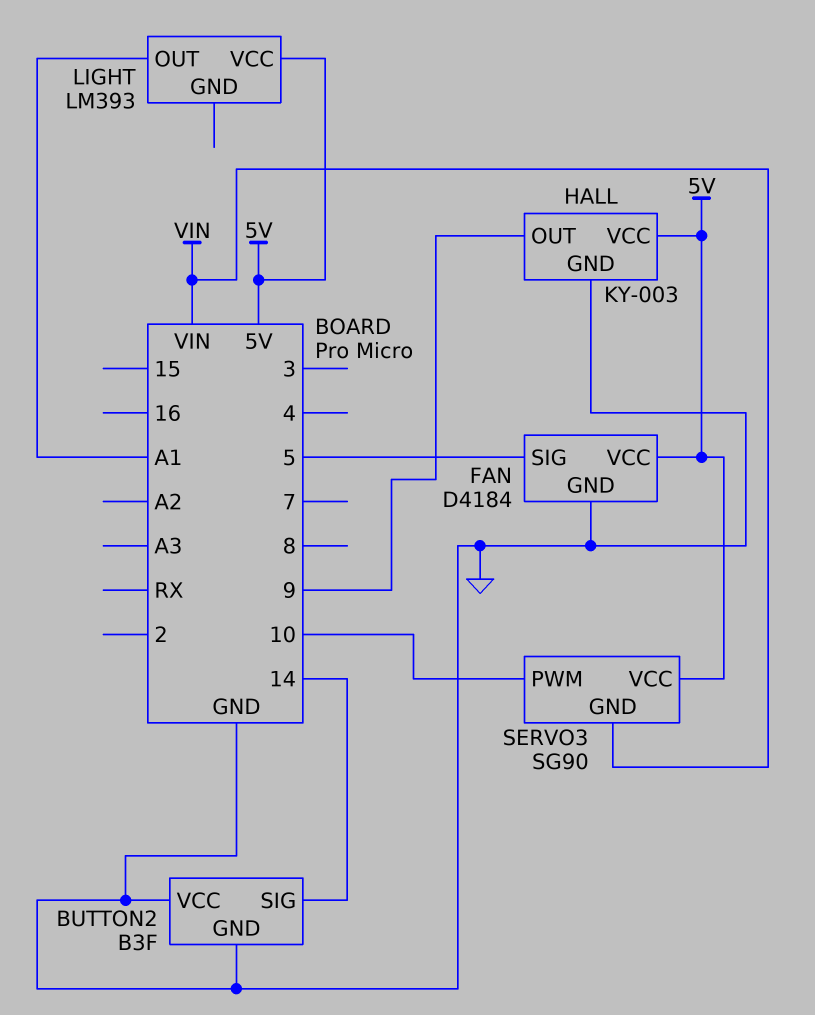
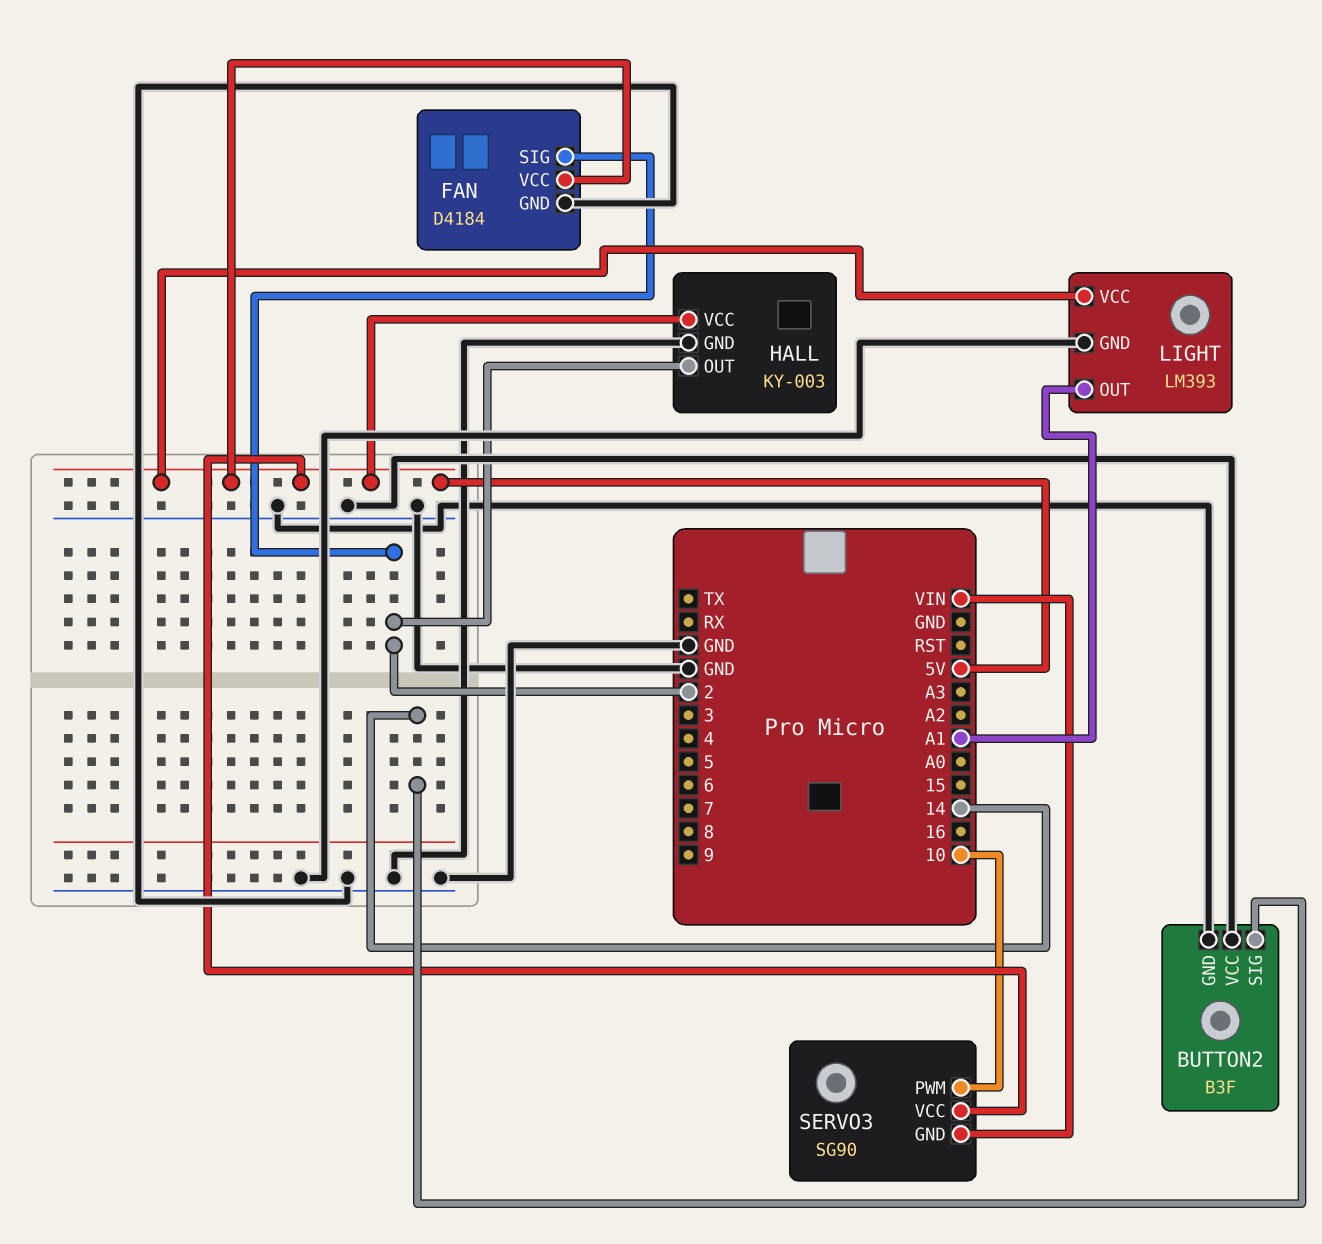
FAN pin SIG: 5 -> 2
HALL pin OUT: 9 -> 2
LIGHT pin GND: none -> GND

